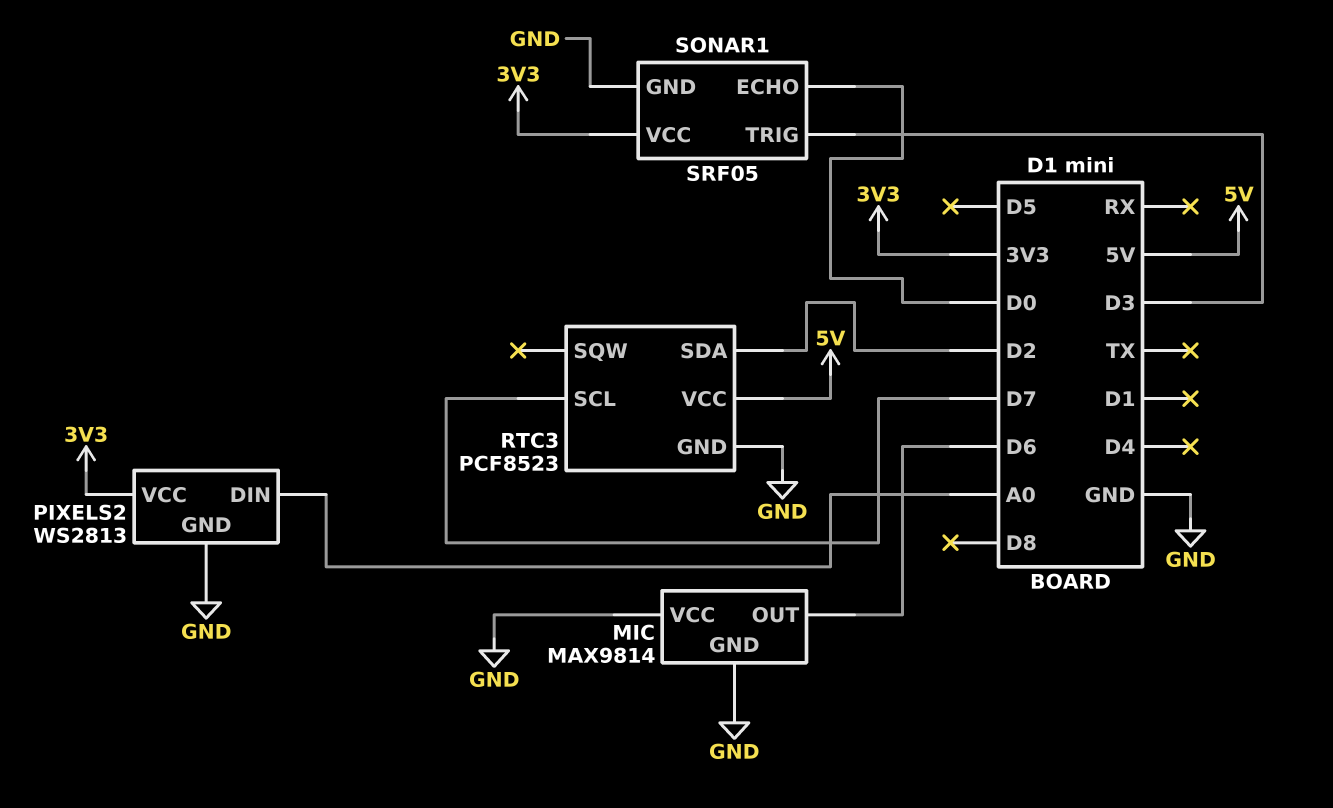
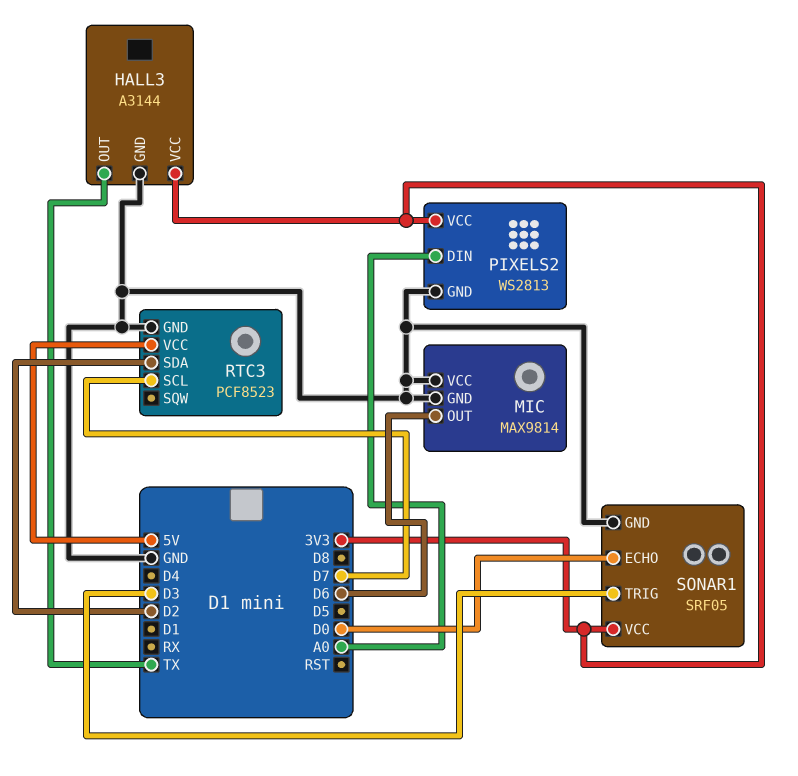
HALL3: none -> A3144
HALL3 pin GND: none -> GND
HALL3 pin OUT: none -> TX
HALL3 pin VCC: none -> 3V3

